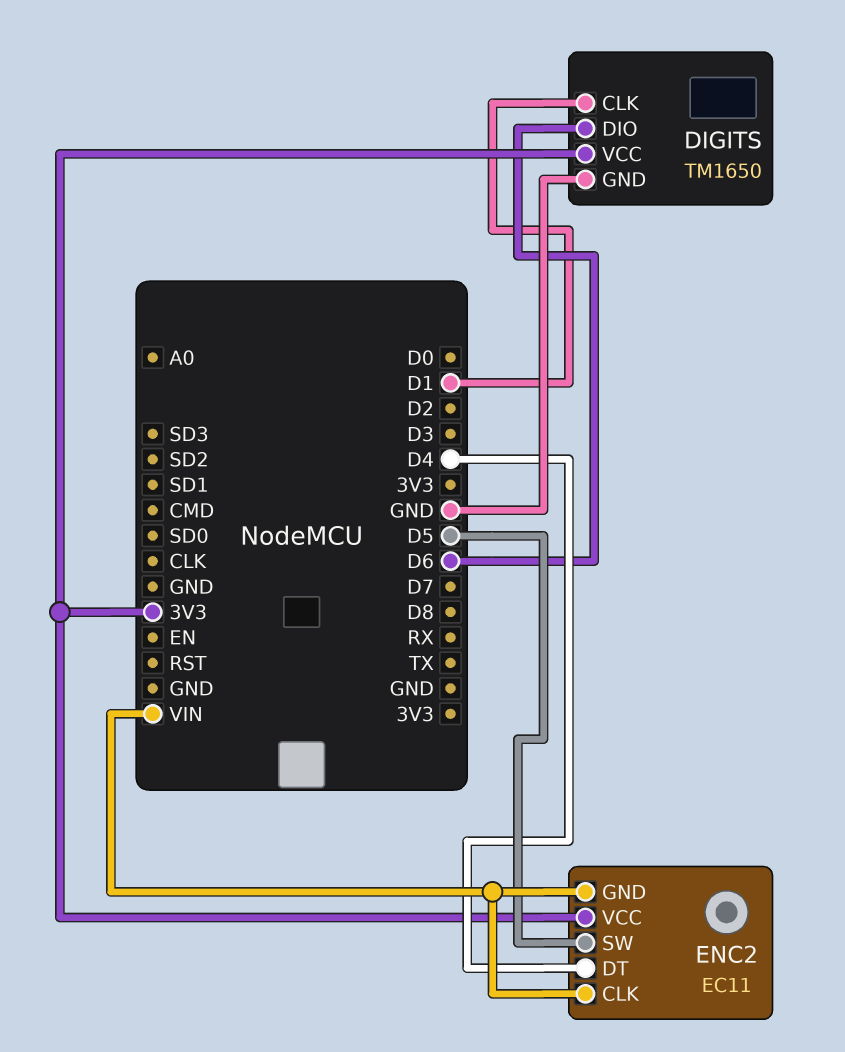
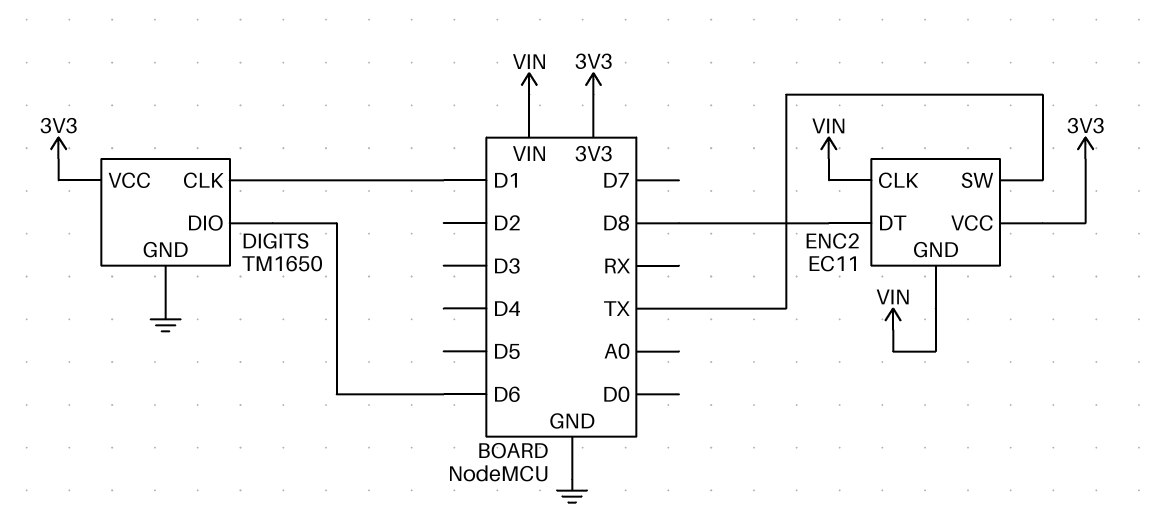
ENC2 pin DT: D4 -> D8
ENC2 pin SW: D5 -> TX

